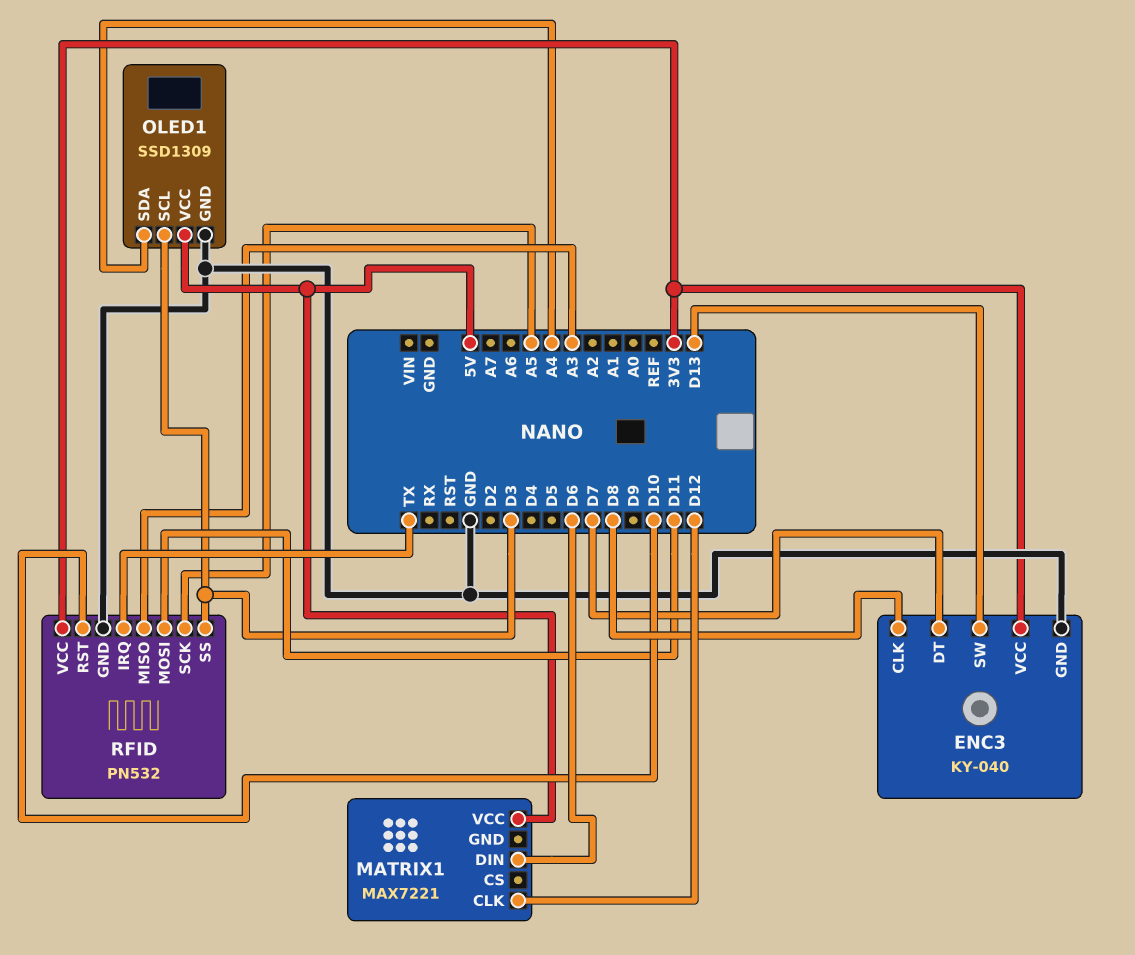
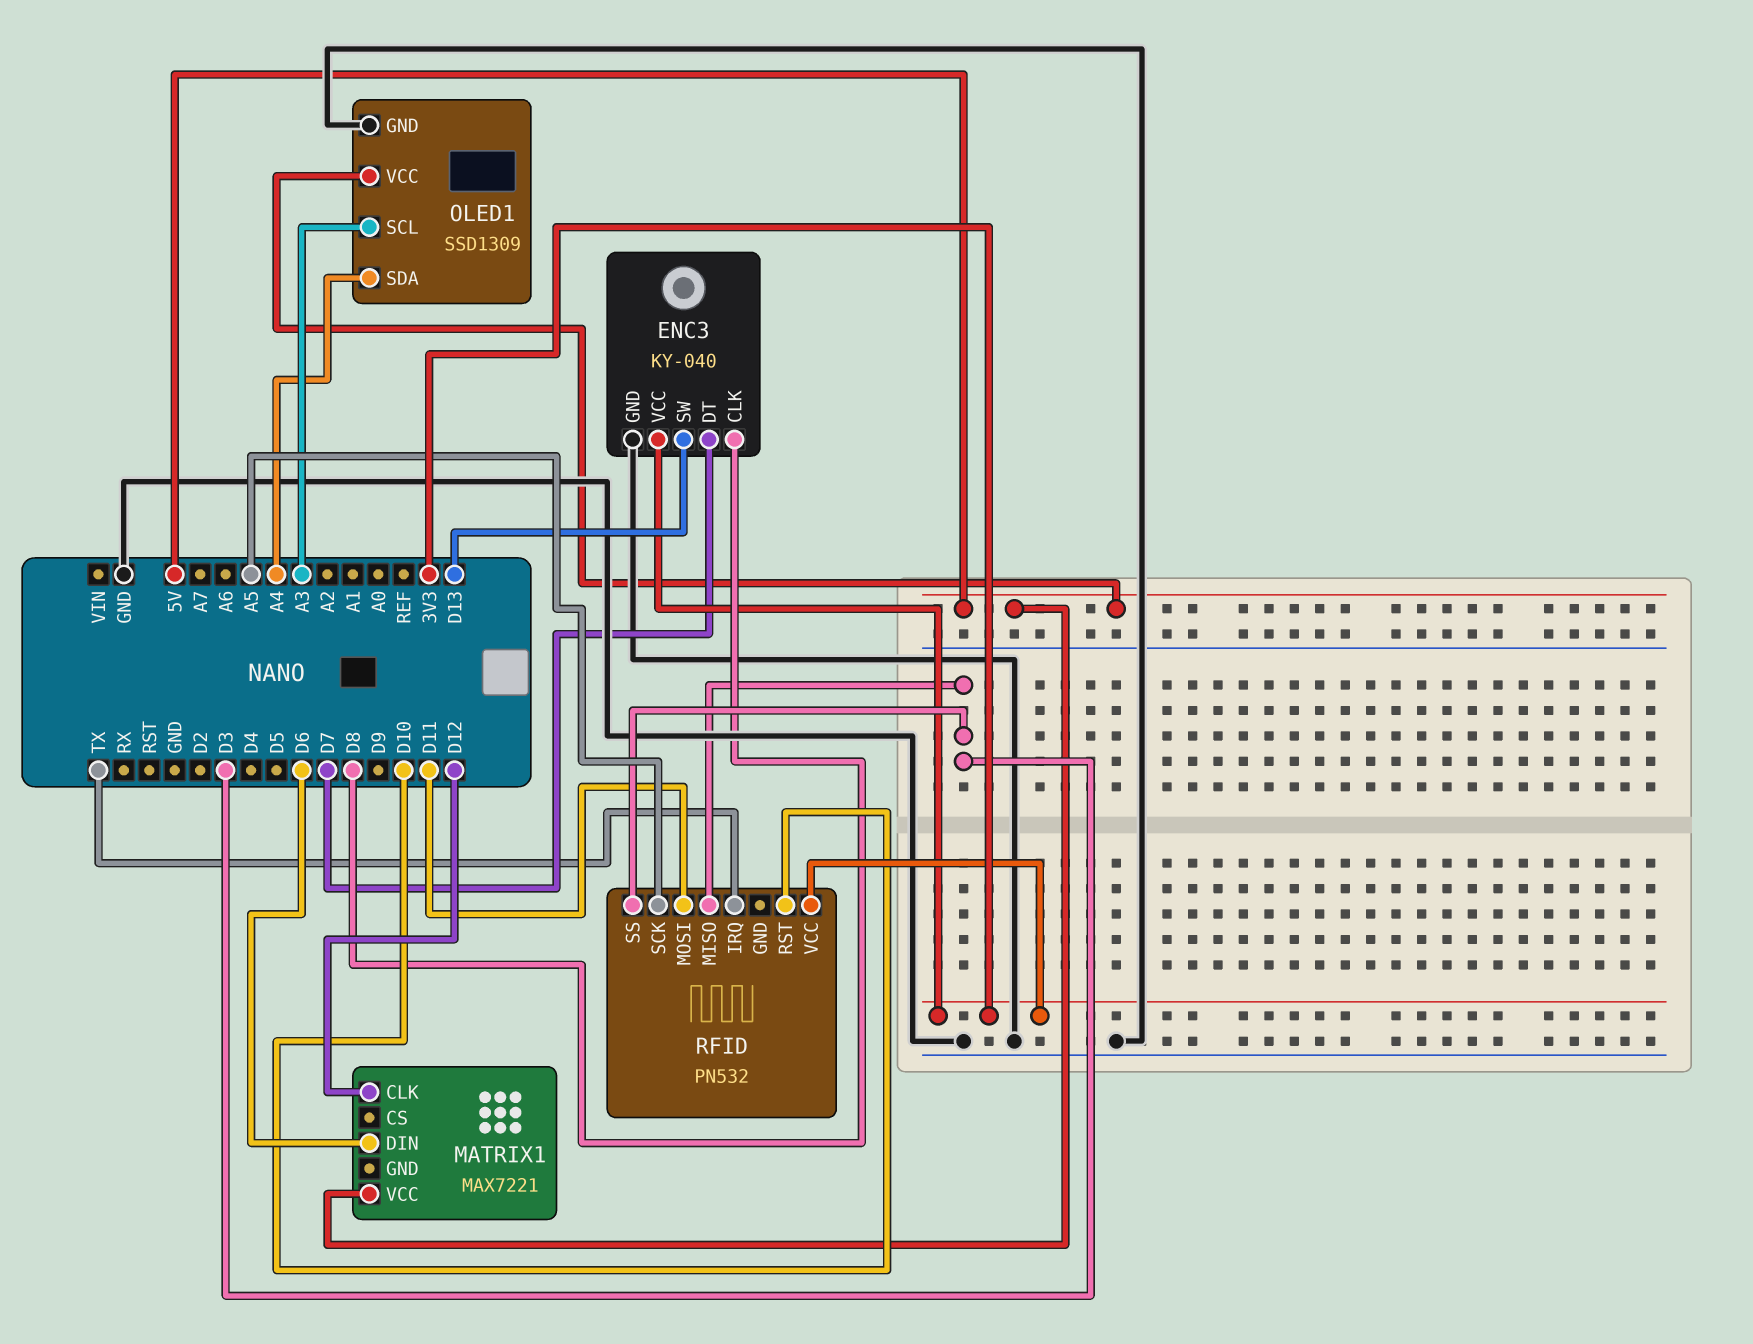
OLED1 pin SCL: D3 -> A3
RFID pin GND: GND -> none
RFID pin MISO: A3 -> D3

